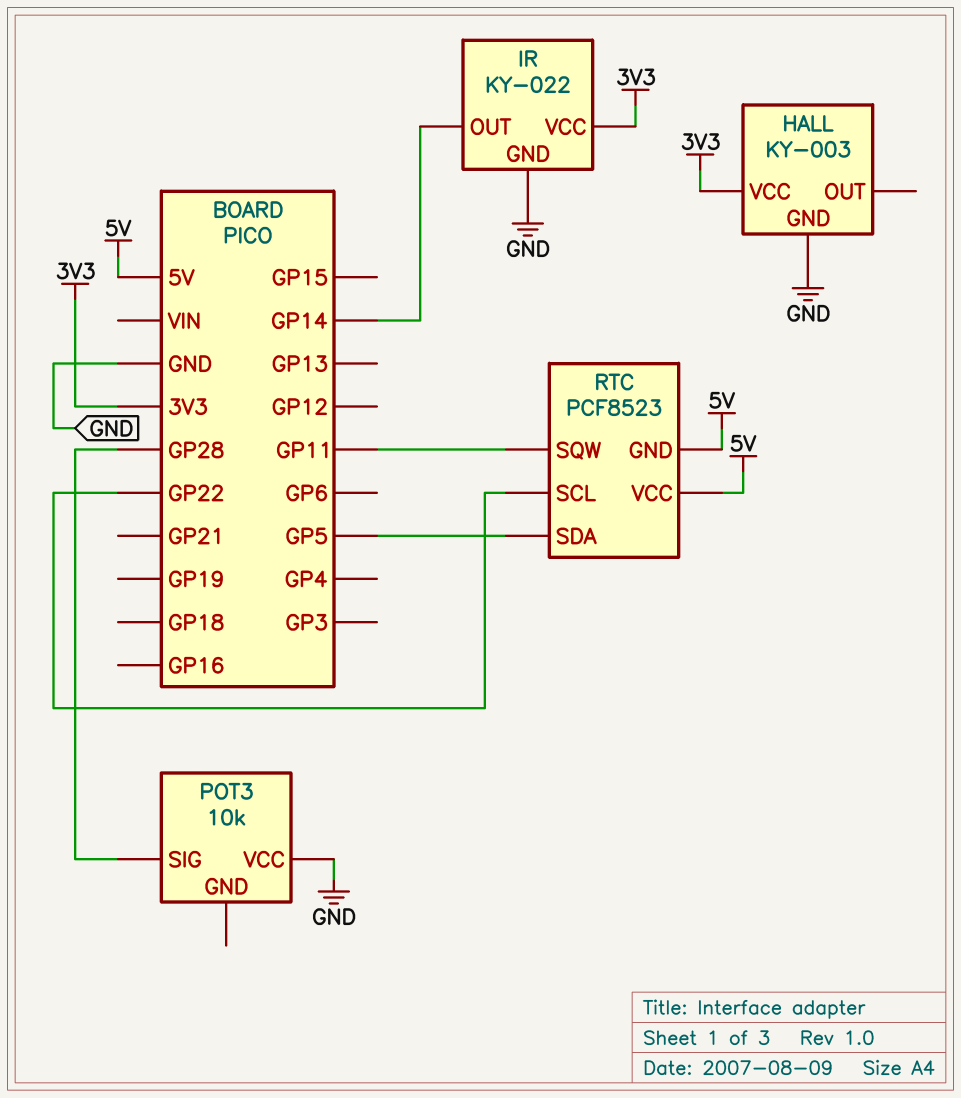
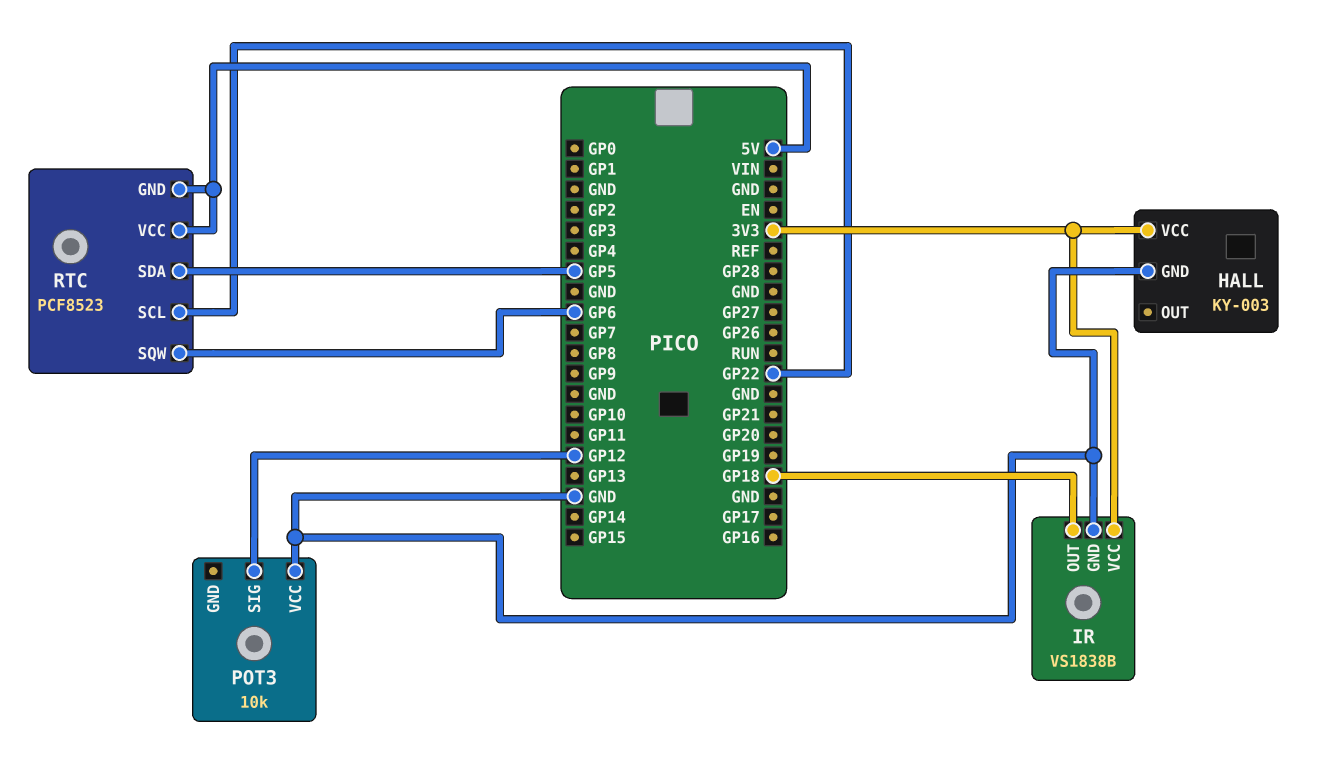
IR: KY-022 -> VS1838B
IR pin OUT: GP14 -> GP18
POT3 pin SIG: GP28 -> GP12
RTC pin SQW: GP11 -> GP6

